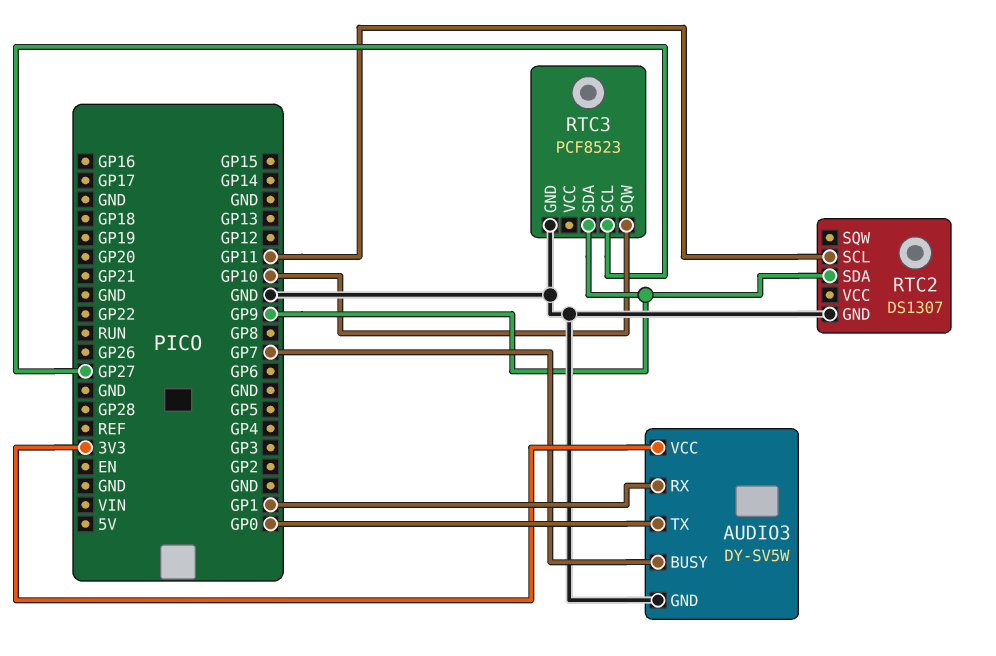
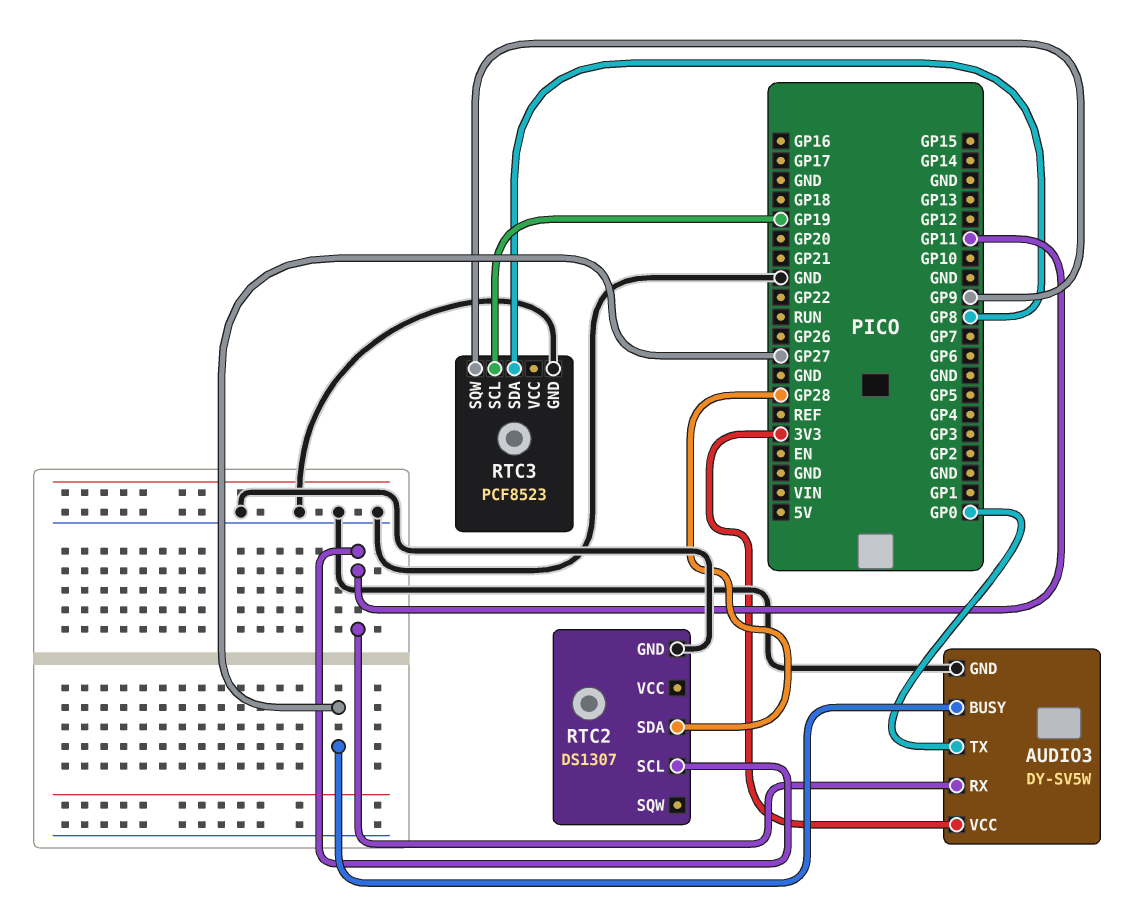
AUDIO3 pin BUSY: GP7 -> GP27
AUDIO3 pin RX: GP1 -> GP11
RTC2 pin SDA: GP9 -> GP28
RTC3 pin SCL: GP27 -> GP19
RTC3 pin SDA: GP9 -> GP8
RTC3 pin SQW: GP10 -> GP9

